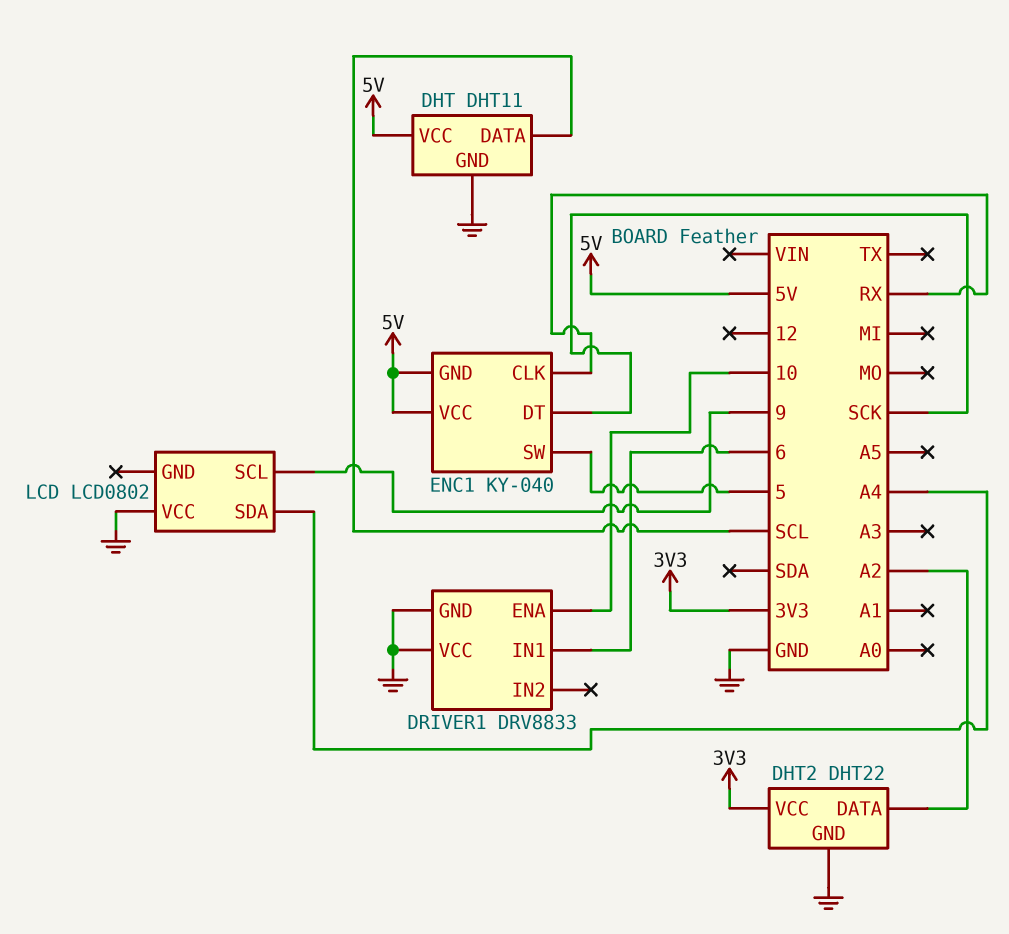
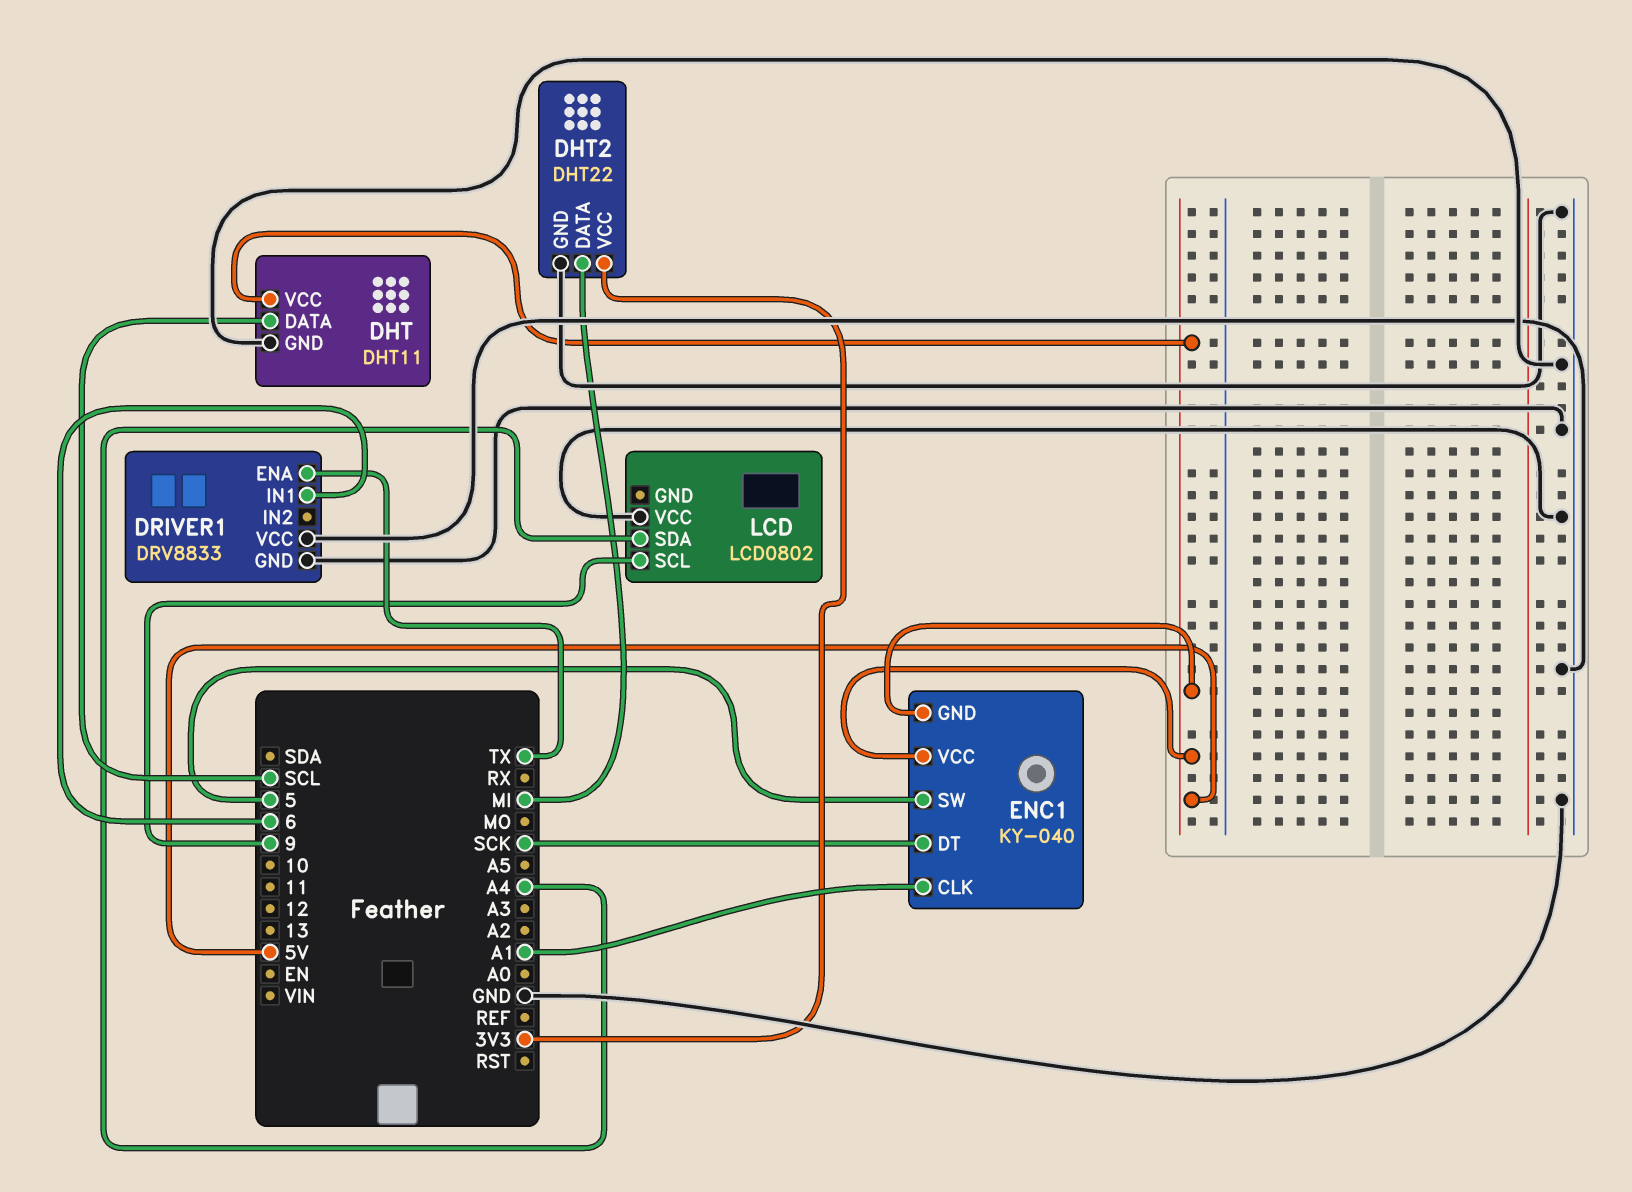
DHT2 pin DATA: A2 -> MI
DRIVER1 pin ENA: 10 -> TX
ENC1 pin CLK: RX -> A1

